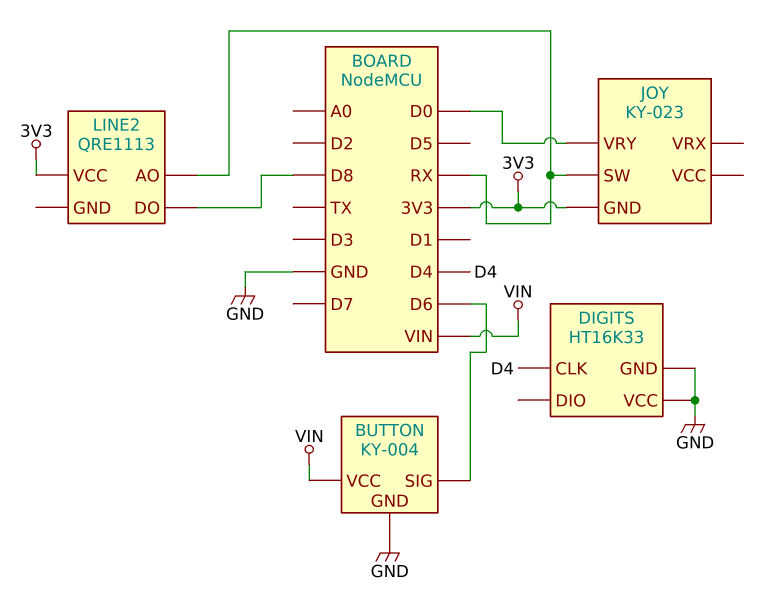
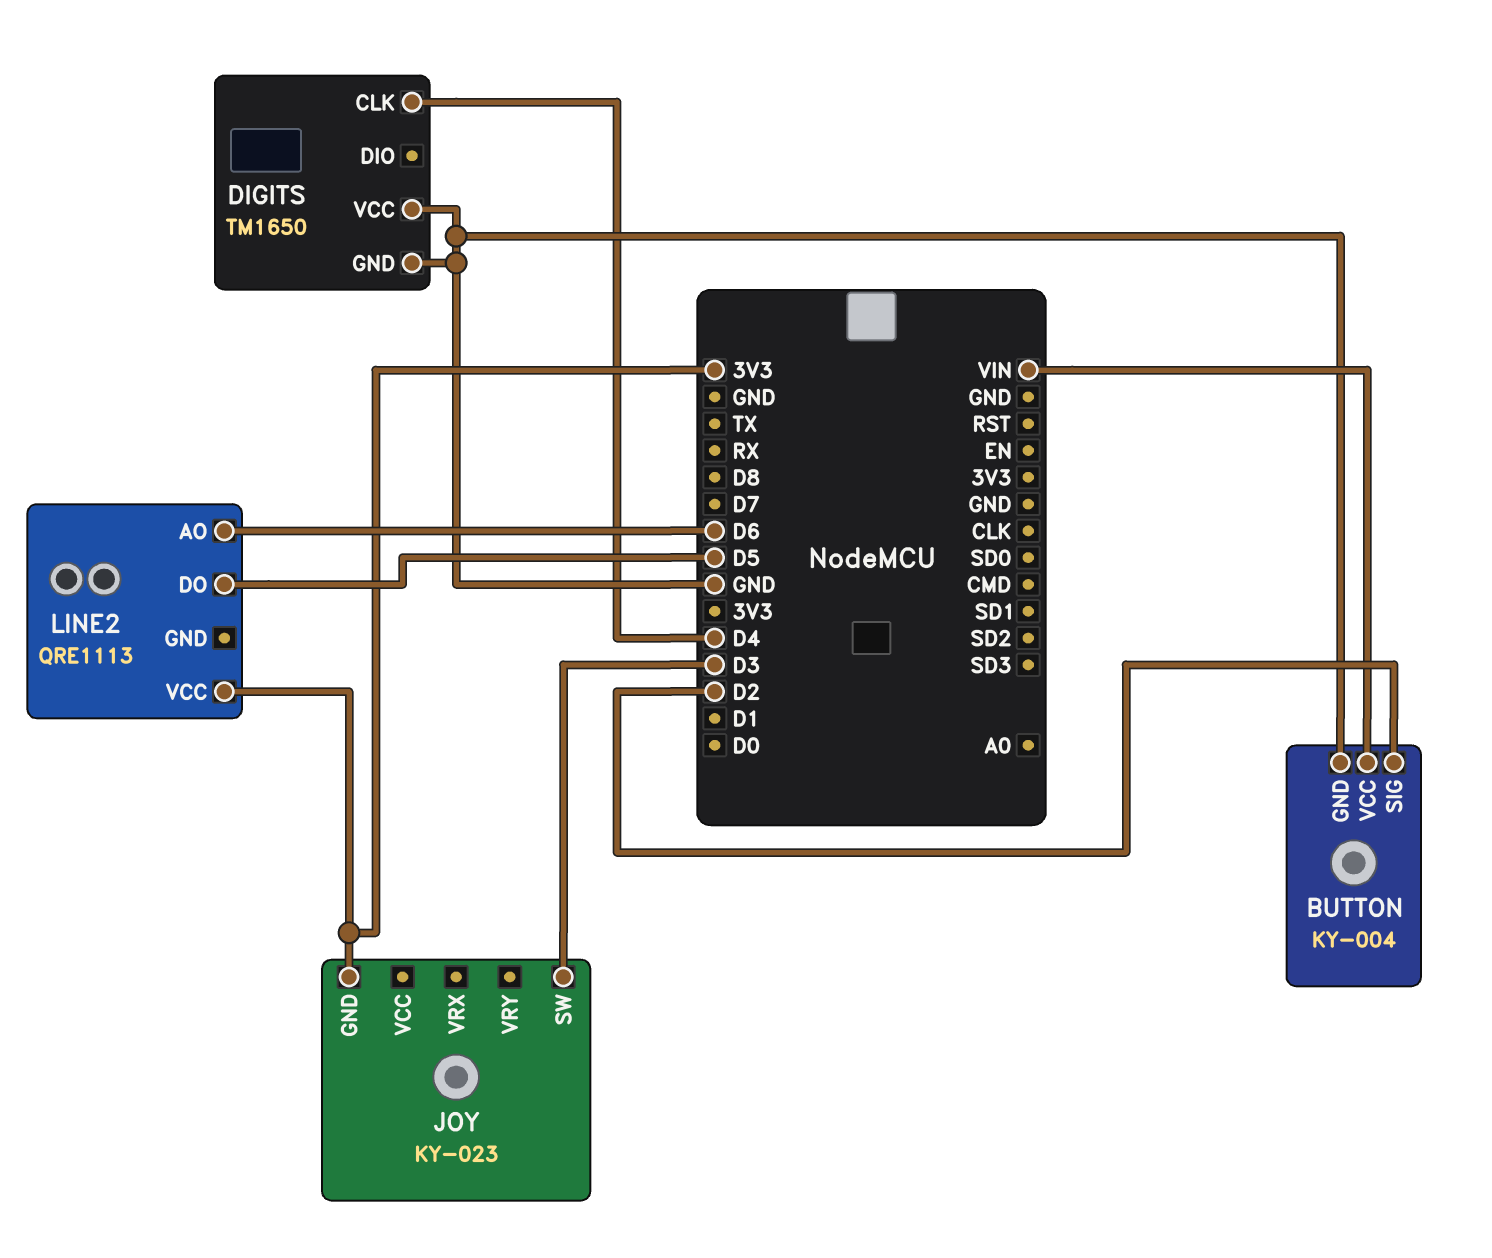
BUTTON pin SIG: D6 -> D2
DIGITS: HT16K33 -> TM1650
JOY pin SW: RX -> D3
JOY pin VRY: D0 -> none
LINE2 pin AO: RX -> D6
LINE2 pin DO: D8 -> D5

